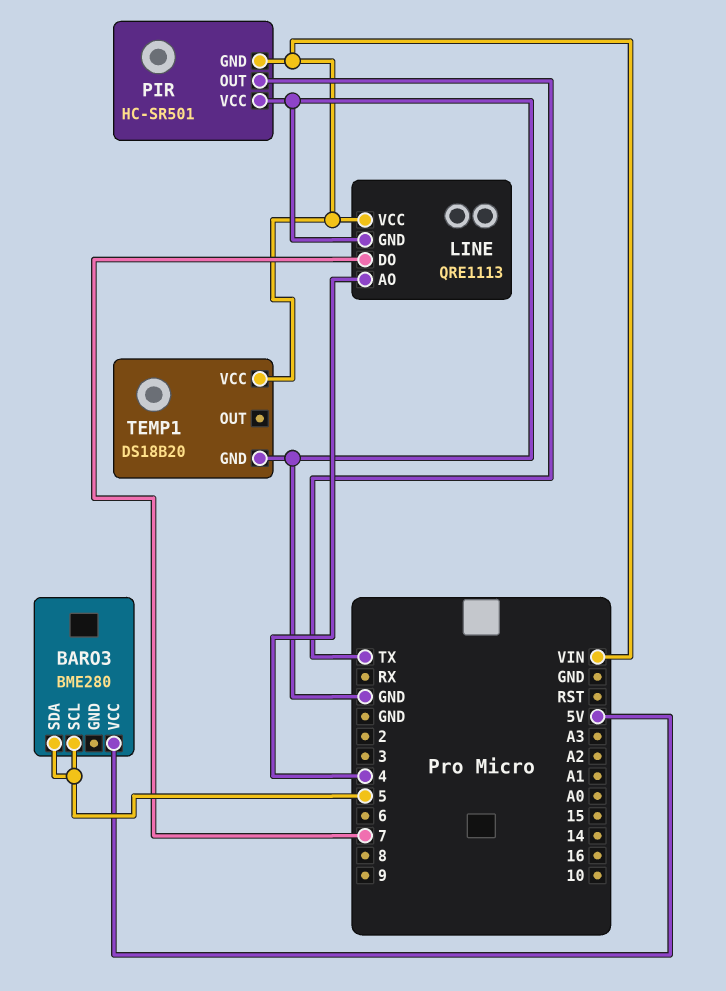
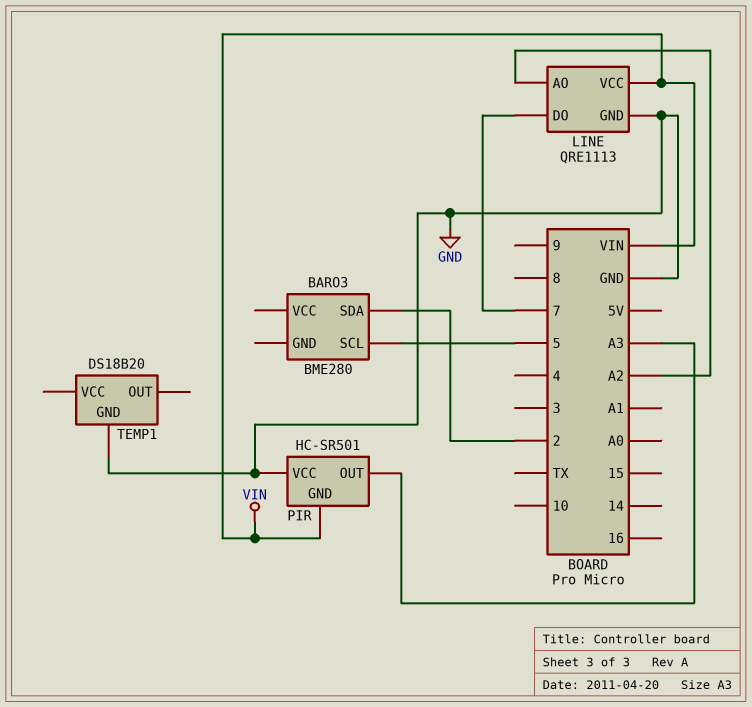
BARO3 pin SDA: 5 -> 2
BARO3 pin VCC: 5V -> none
LINE pin AO: 4 -> A2
PIR pin OUT: TX -> A3
TEMP1 pin VCC: VIN -> none

